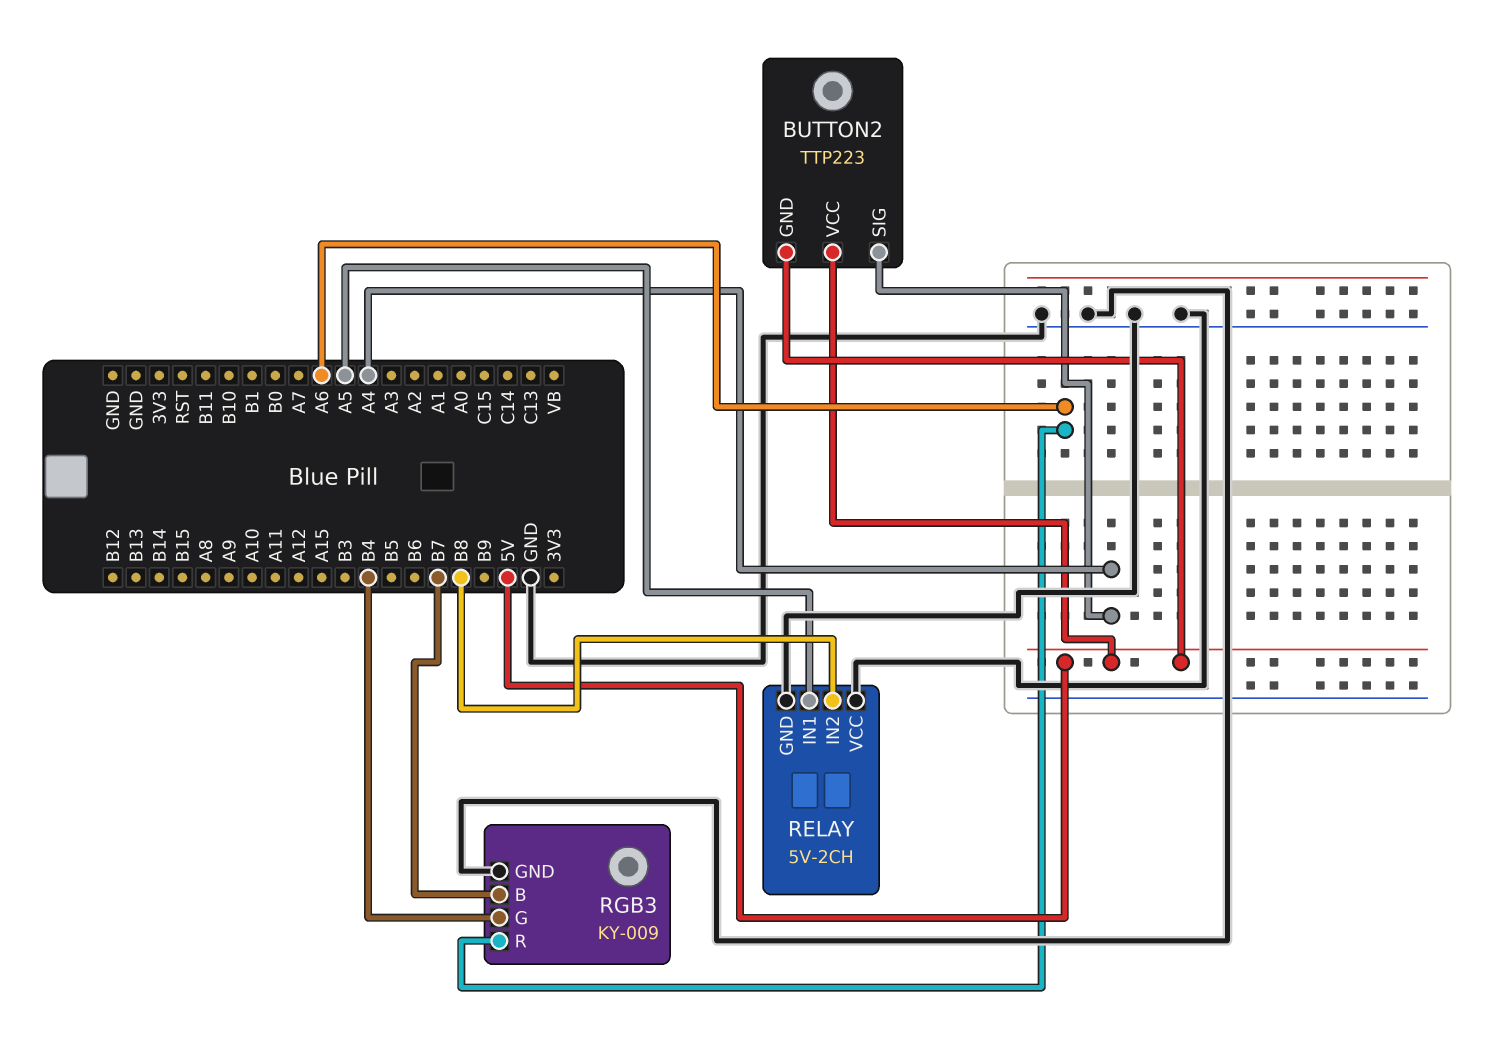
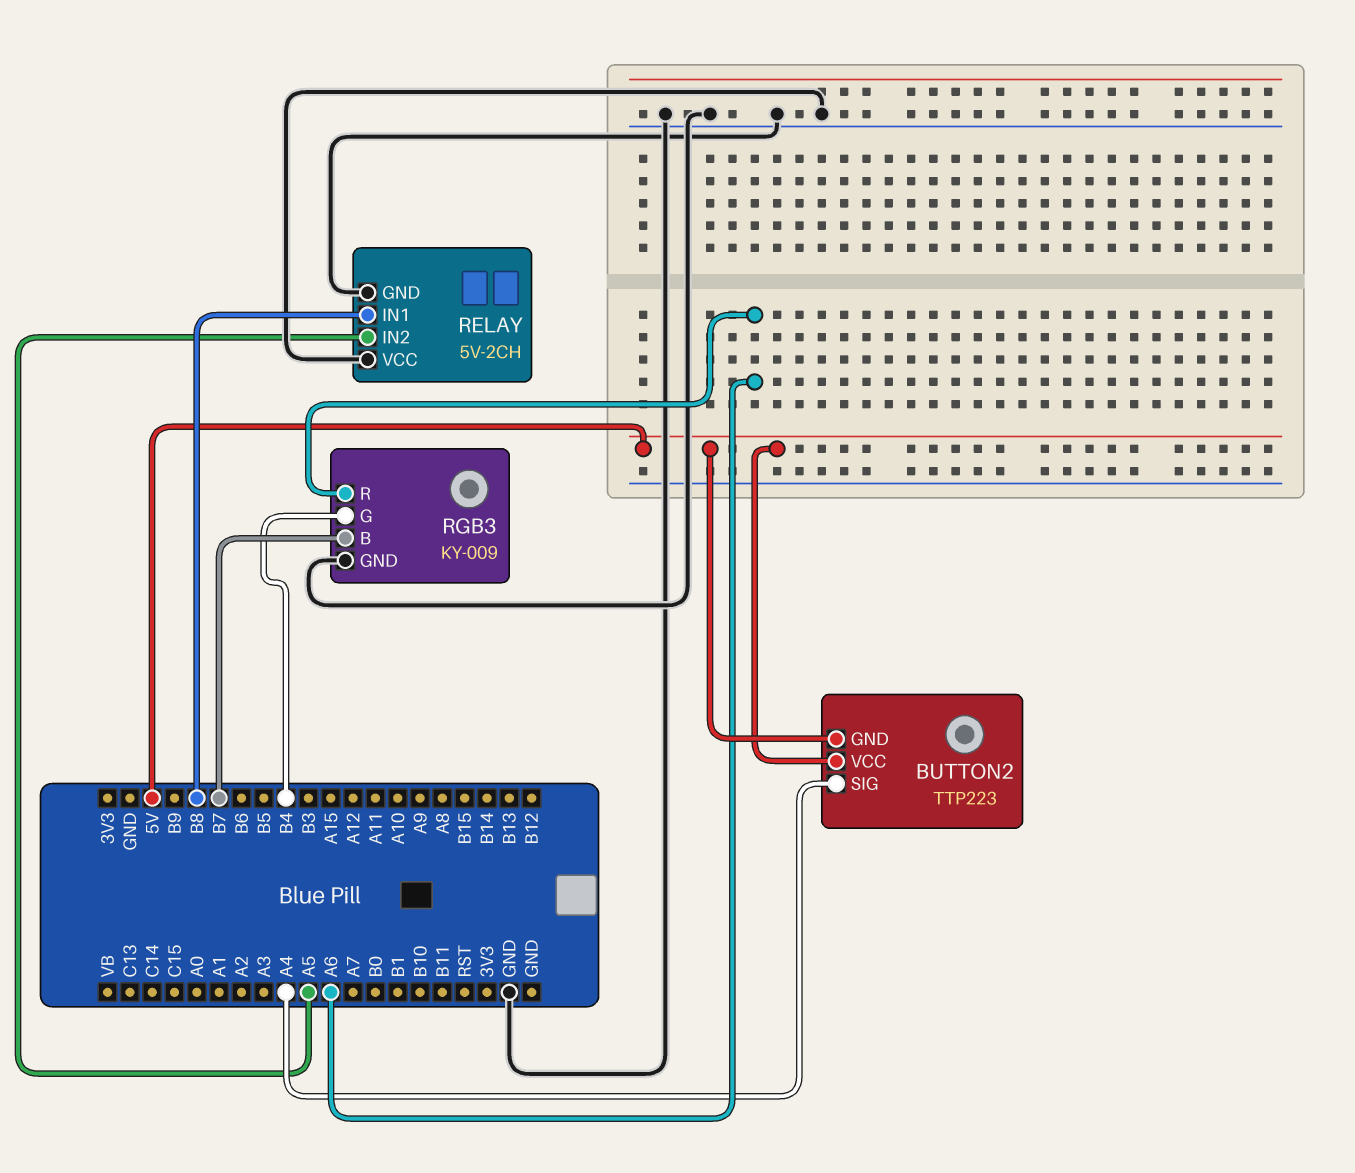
RELAY pin IN1: A5 -> B8
RELAY pin IN2: B8 -> A5

